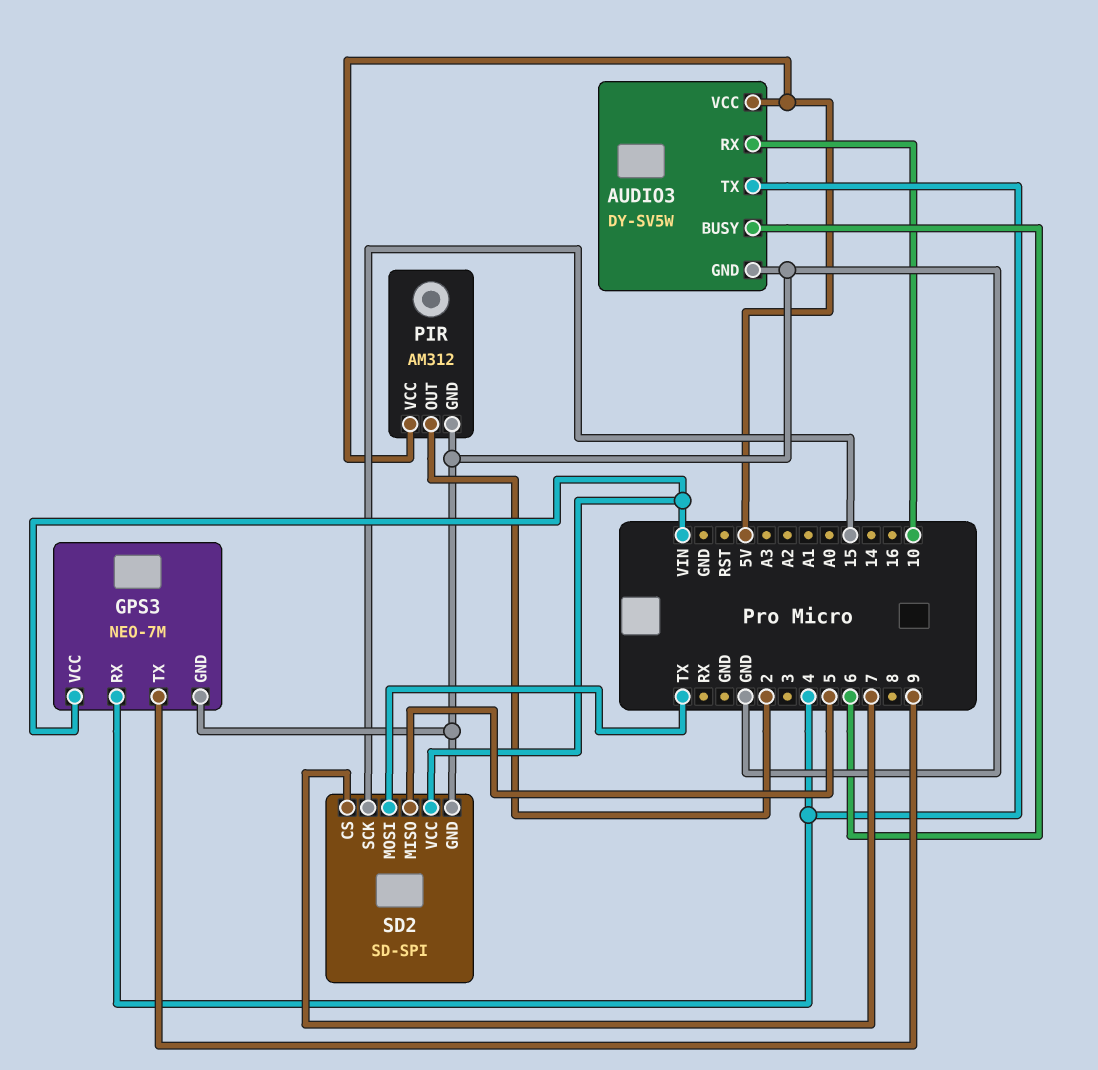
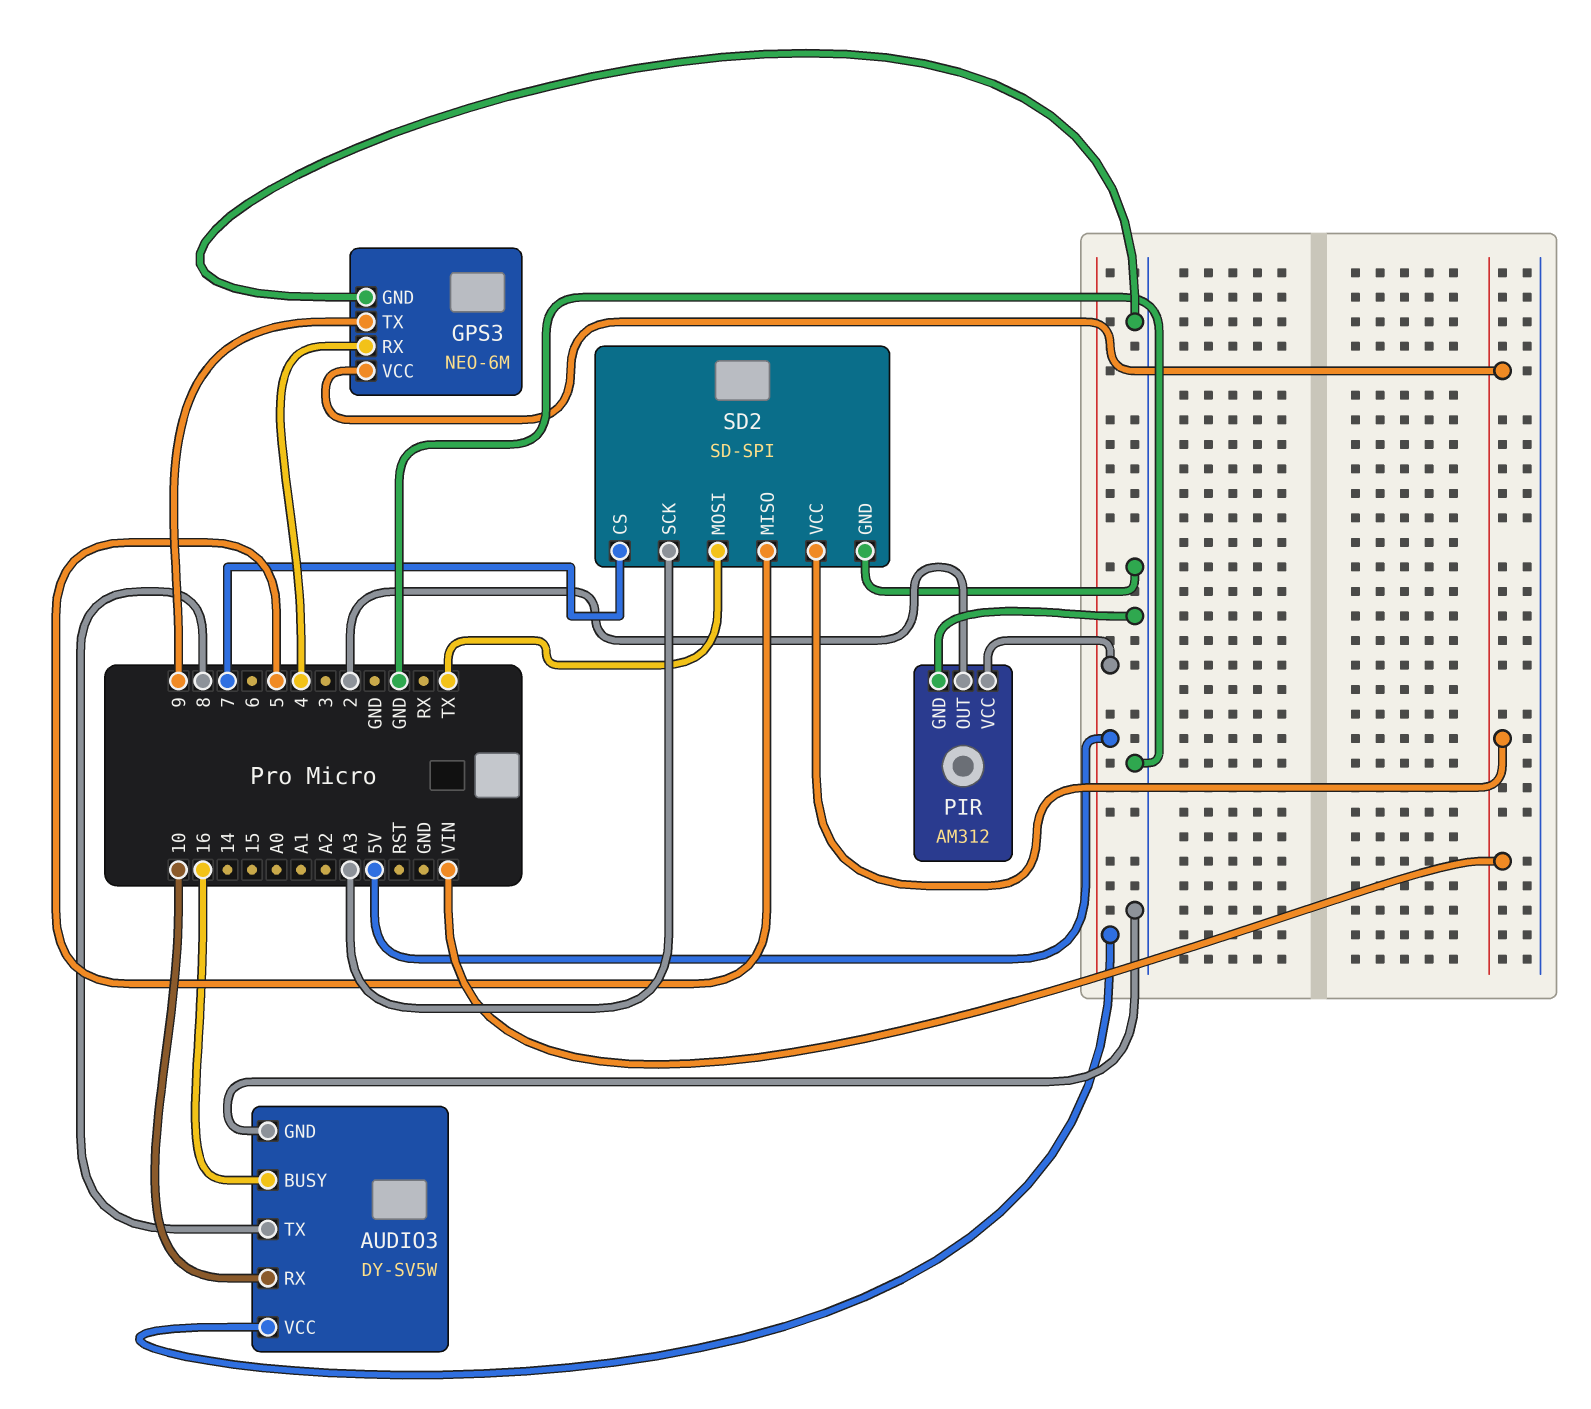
AUDIO3 pin BUSY: 6 -> 16
AUDIO3 pin TX: 4 -> 8
GPS3: NEO-7M -> NEO-6M
SD2 pin SCK: 15 -> A3

